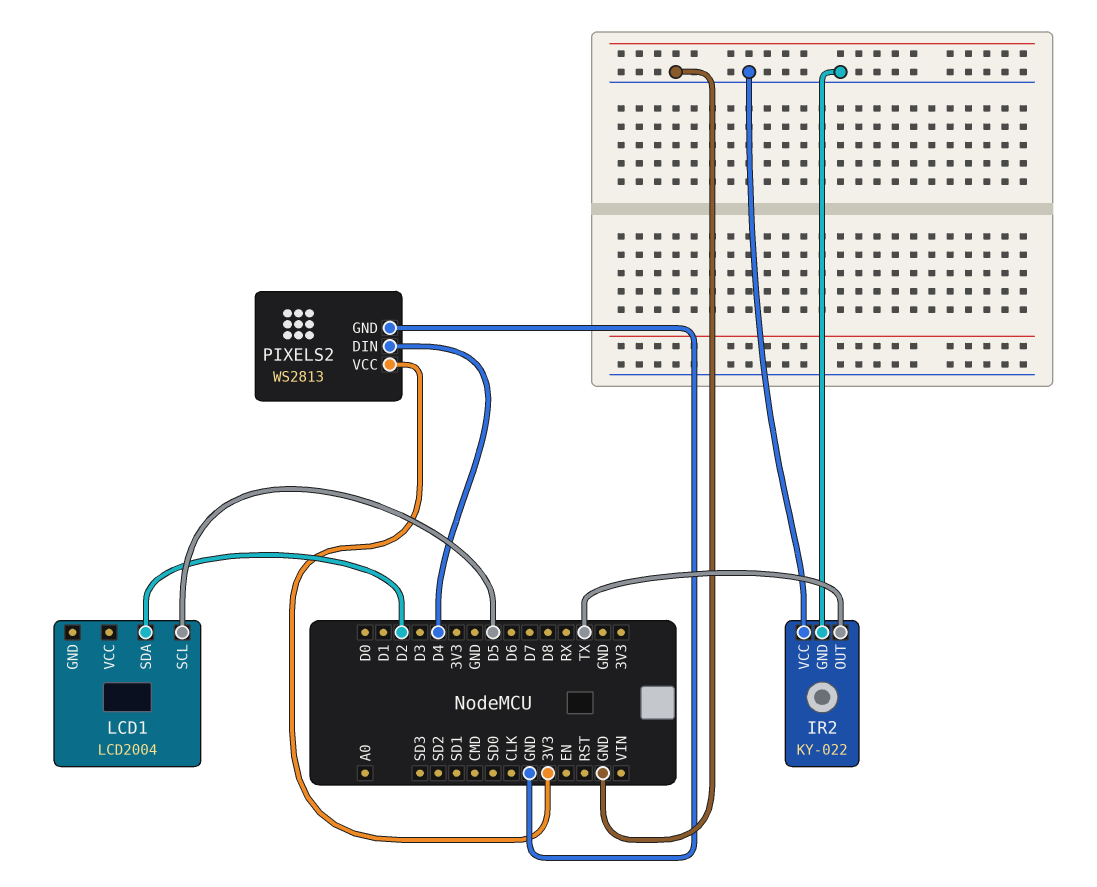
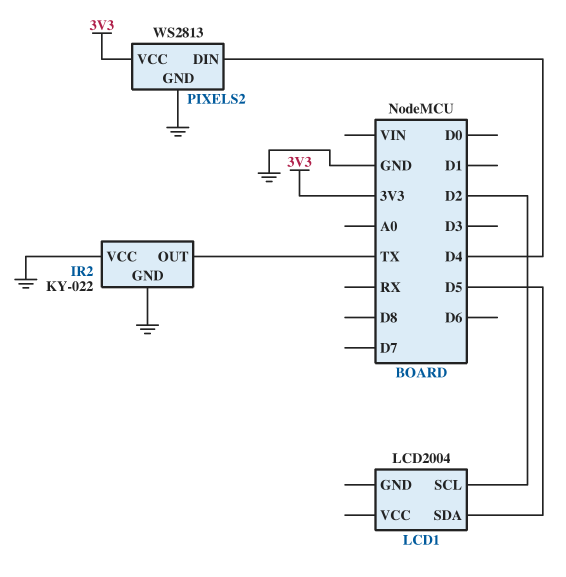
LCD1 pin SCL: D5 -> D2
LCD1 pin SDA: D2 -> D5

